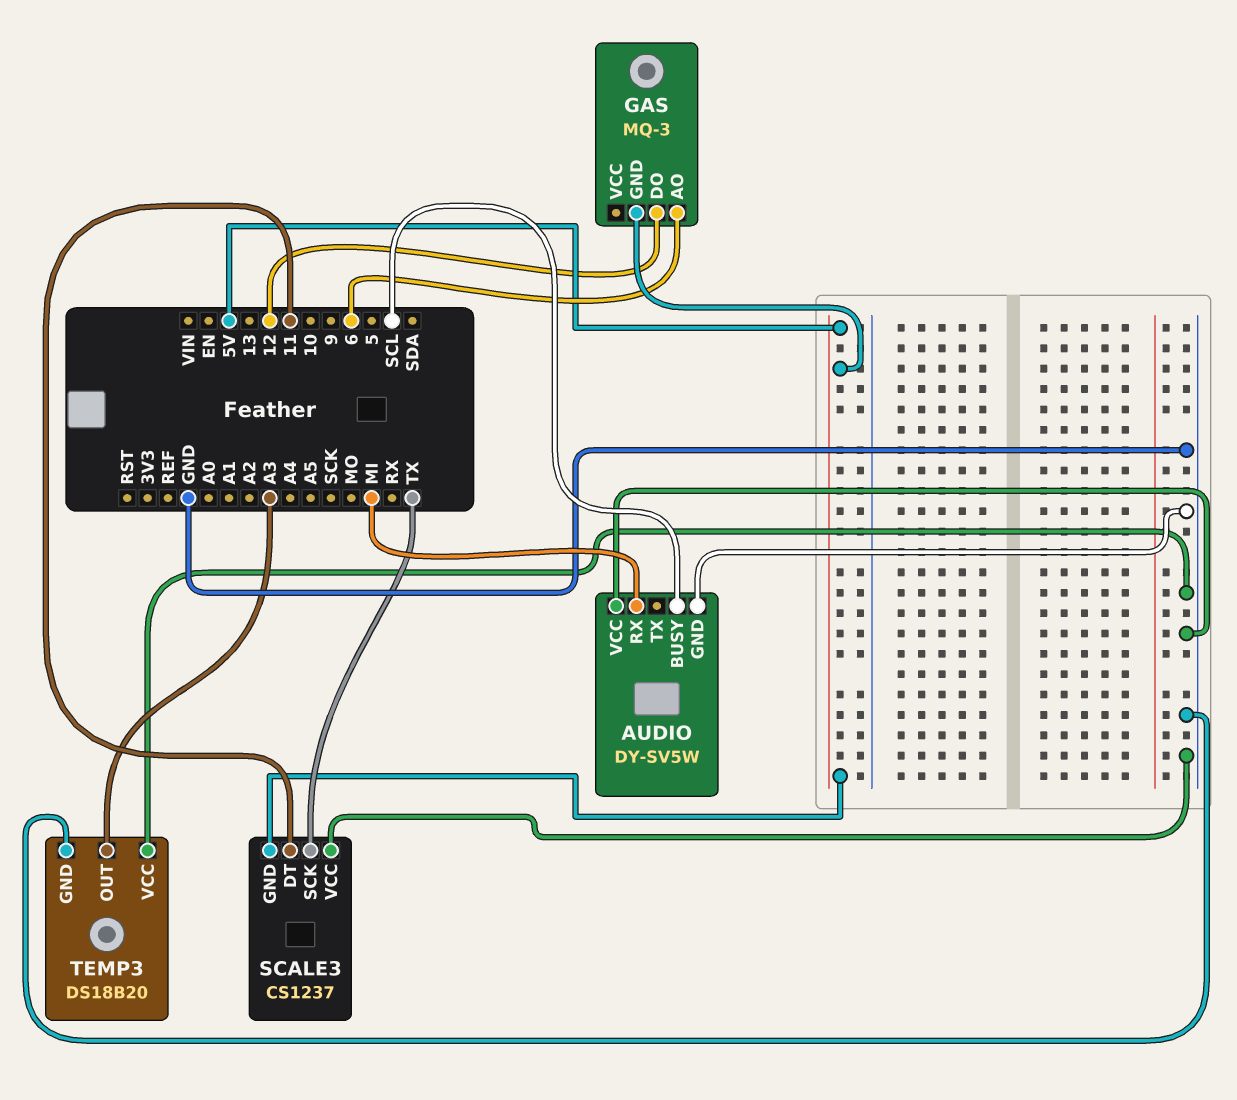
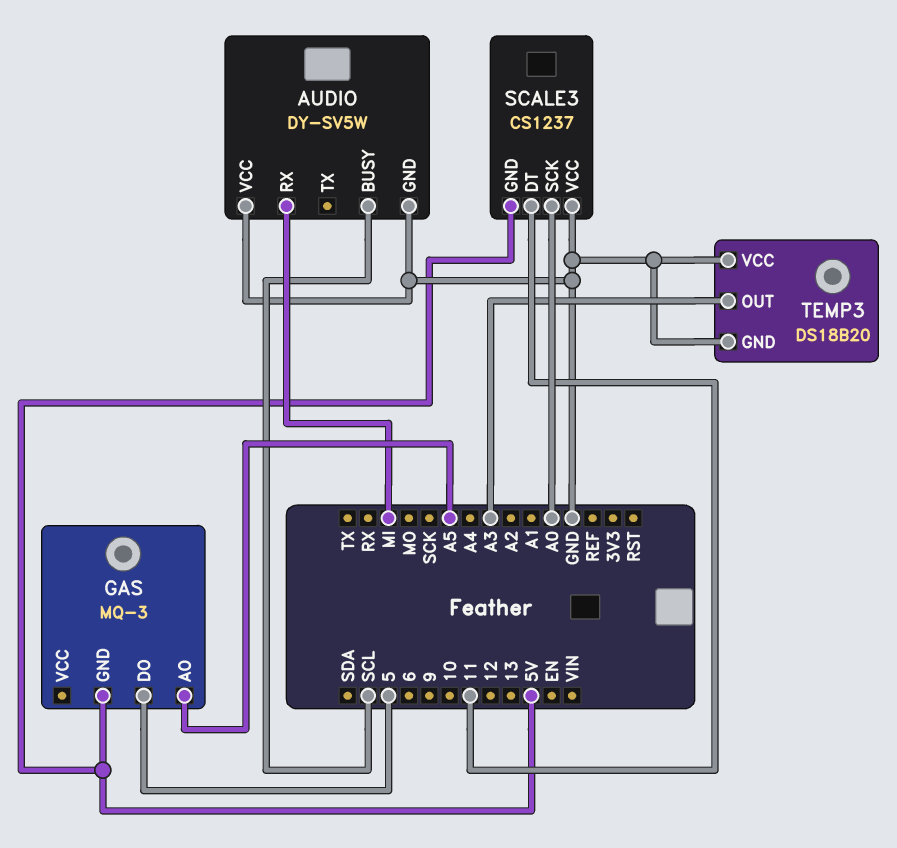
GAS pin AO: 6 -> A5
GAS pin DO: 12 -> 5
SCALE3 pin SCK: TX -> A0

